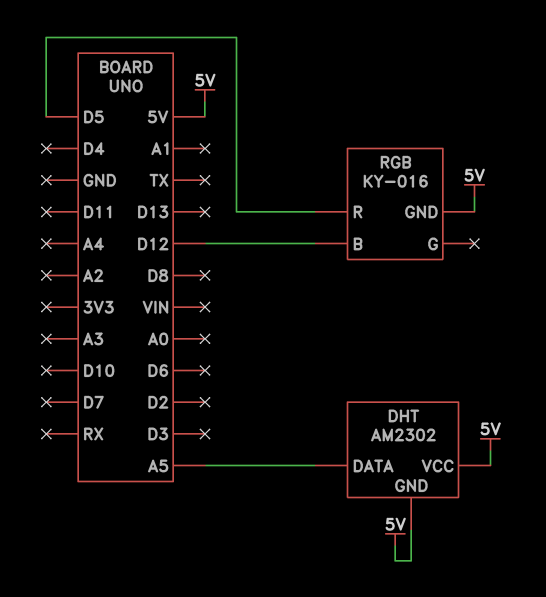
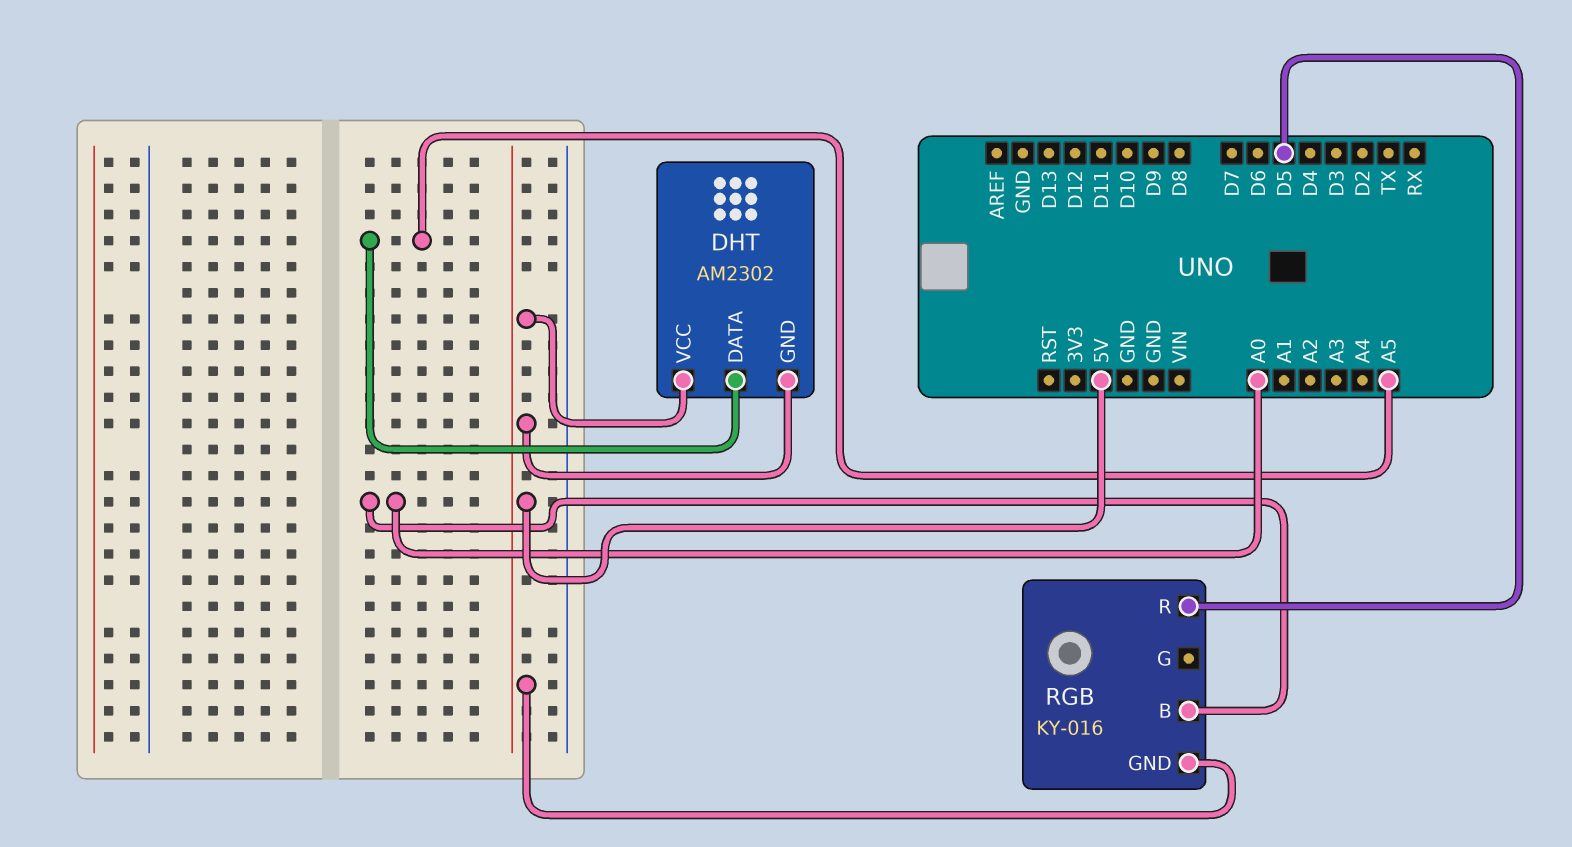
RGB pin B: D12 -> A0

